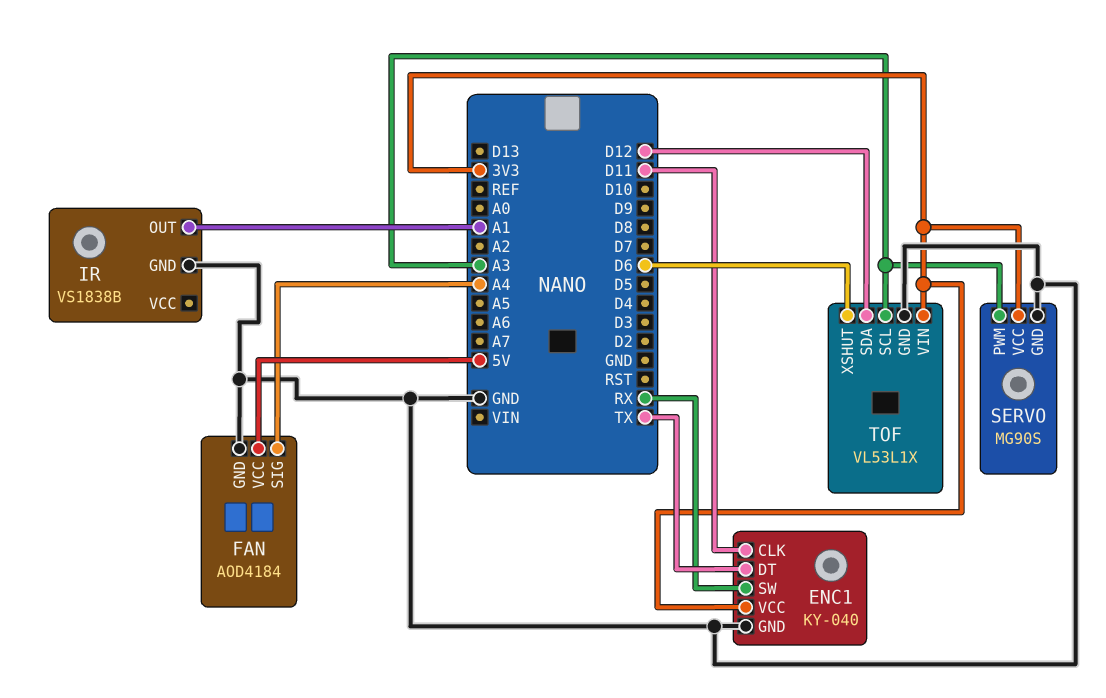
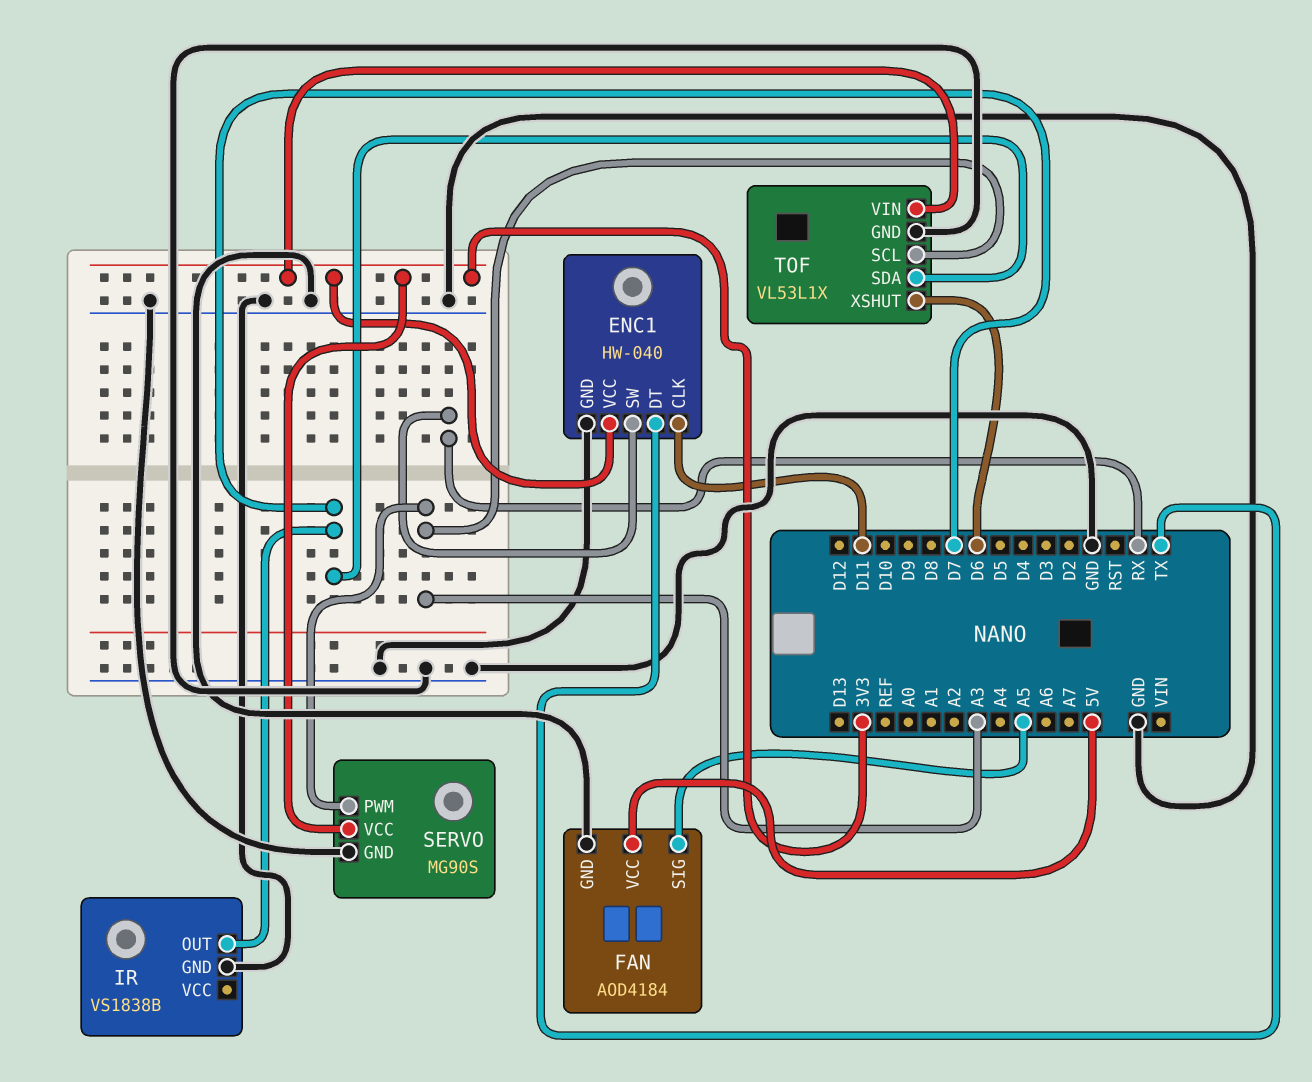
ENC1: KY-040 -> HW-040
FAN pin SIG: A4 -> A5
IR pin OUT: A1 -> D7
TOF pin SDA: D12 -> D7

